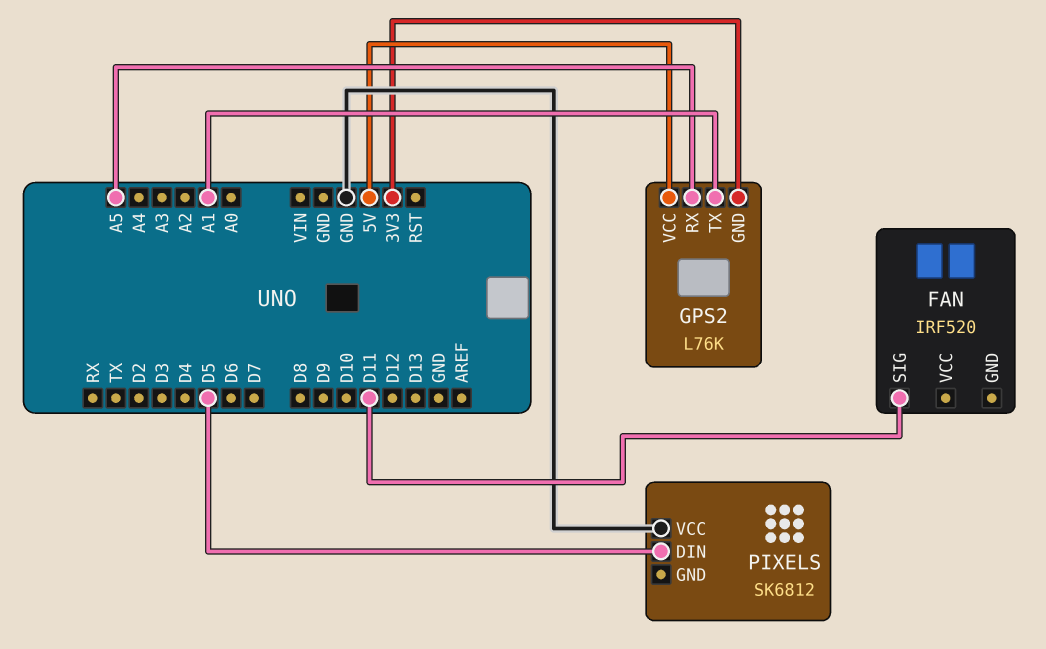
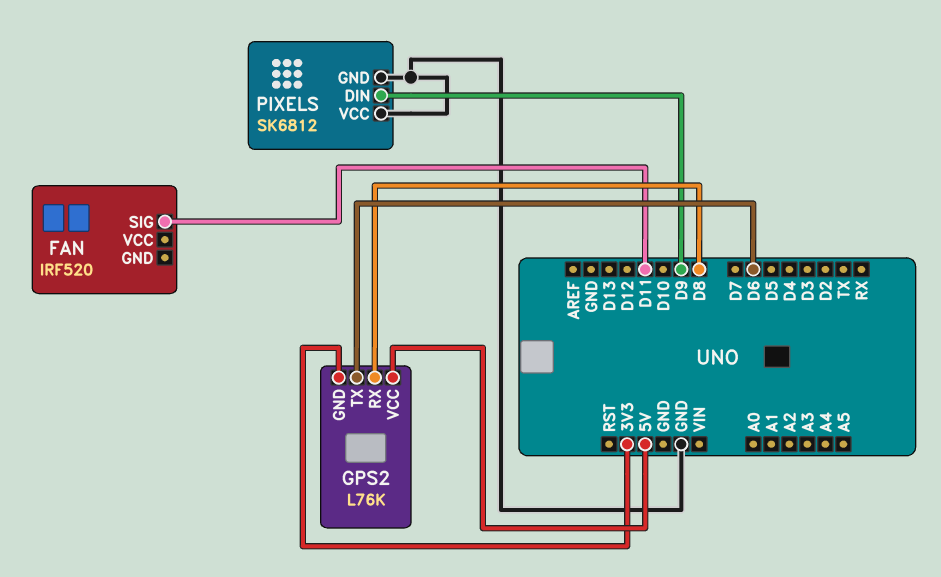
GPS2 pin RX: A5 -> D8
GPS2 pin TX: A1 -> D6
PIXELS pin DIN: D5 -> D9
PIXELS pin GND: none -> GND

